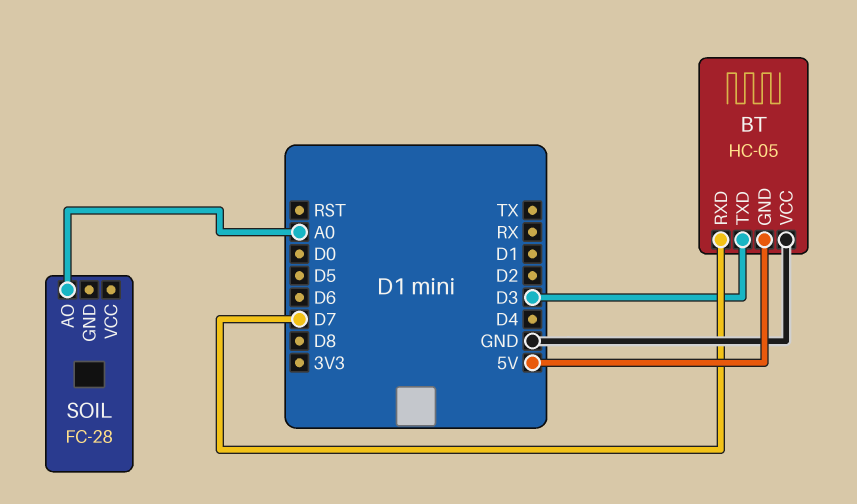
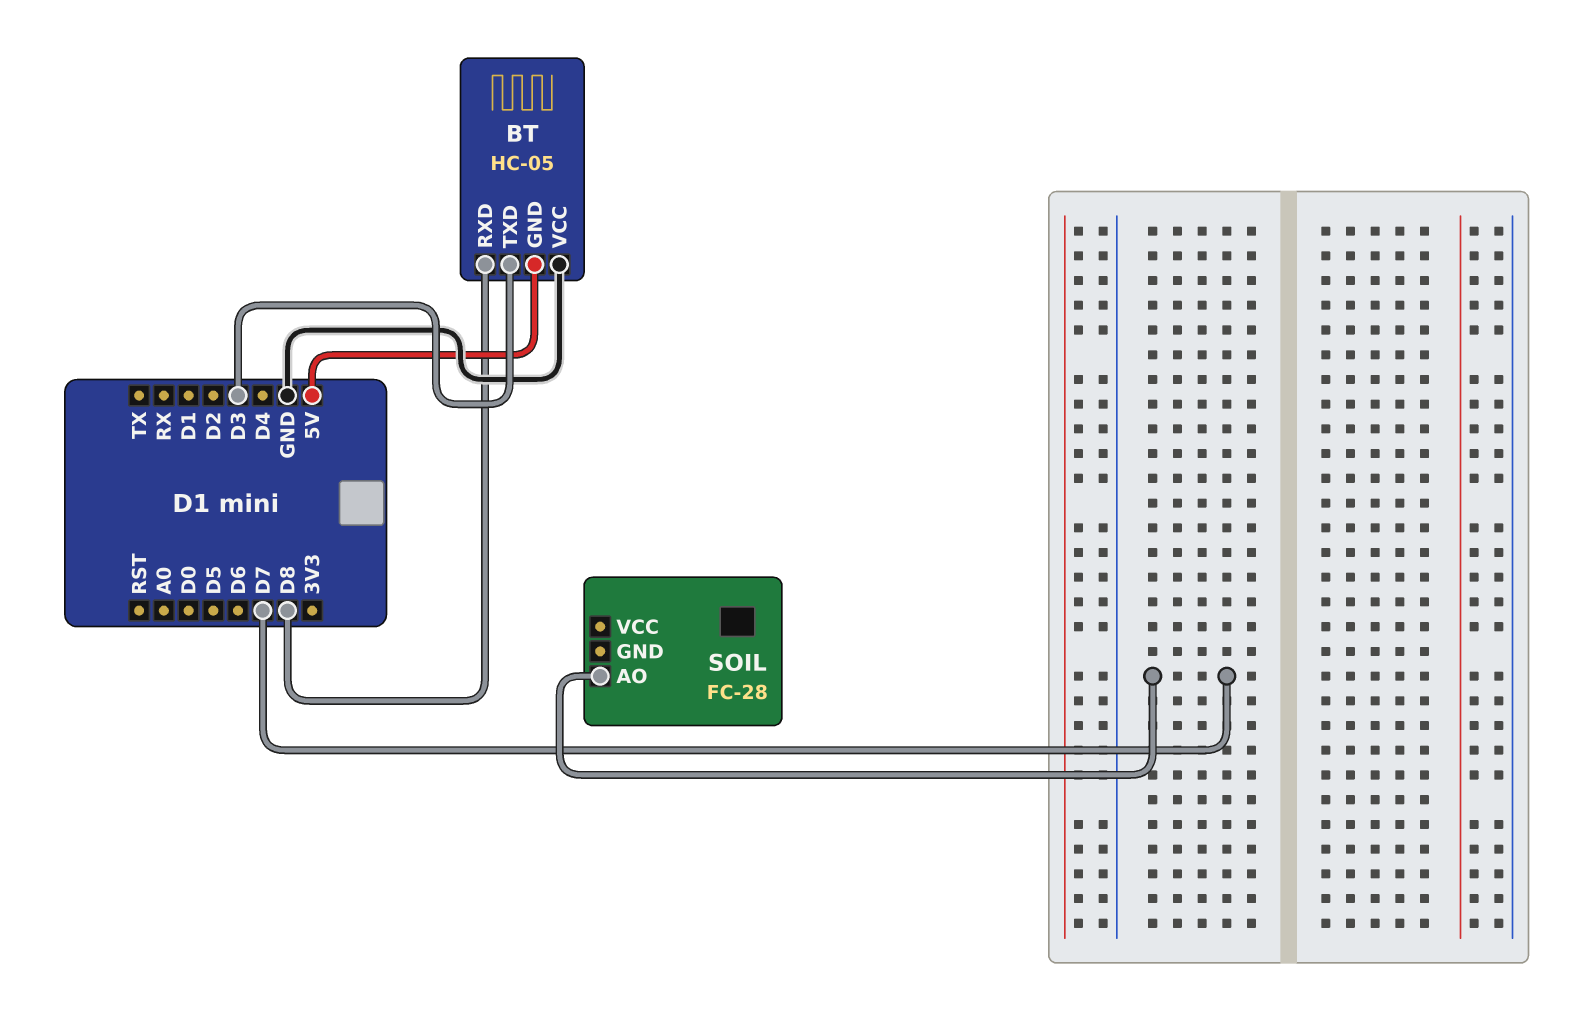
BT pin RXD: D7 -> D8
SOIL pin AO: A0 -> D7

